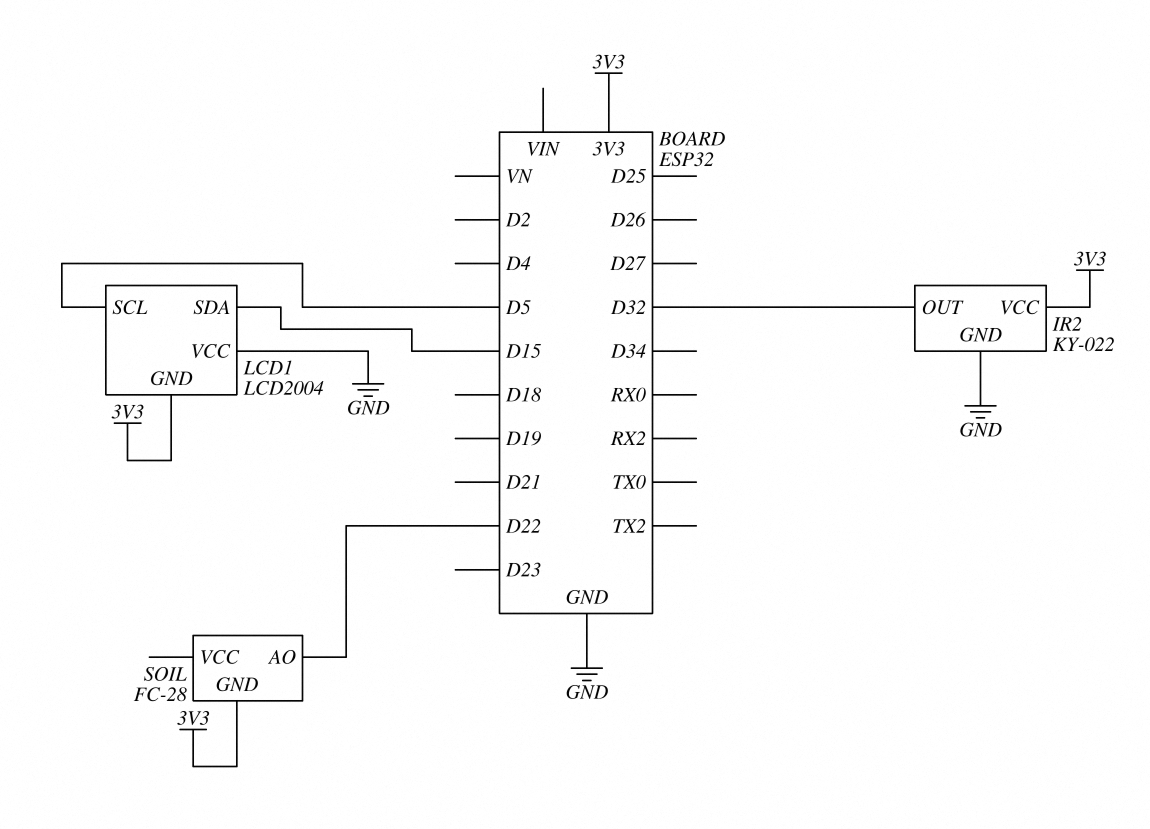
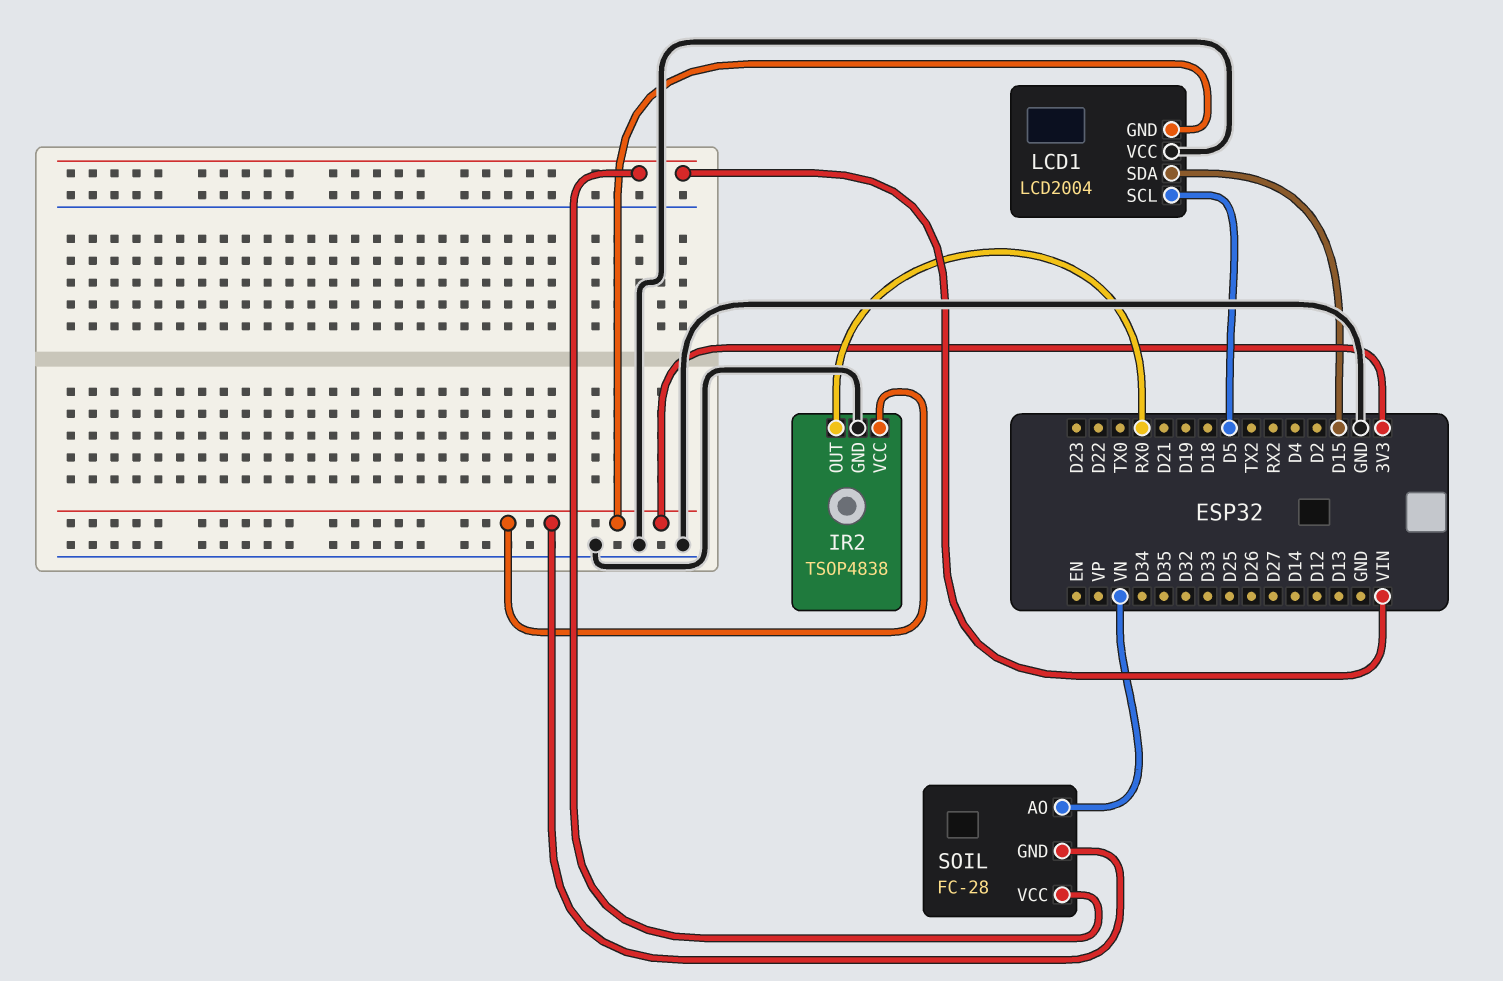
IR2: KY-022 -> TSOP4838
IR2 pin OUT: D32 -> RX0
SOIL pin AO: D22 -> VN
SOIL pin VCC: none -> VIN

